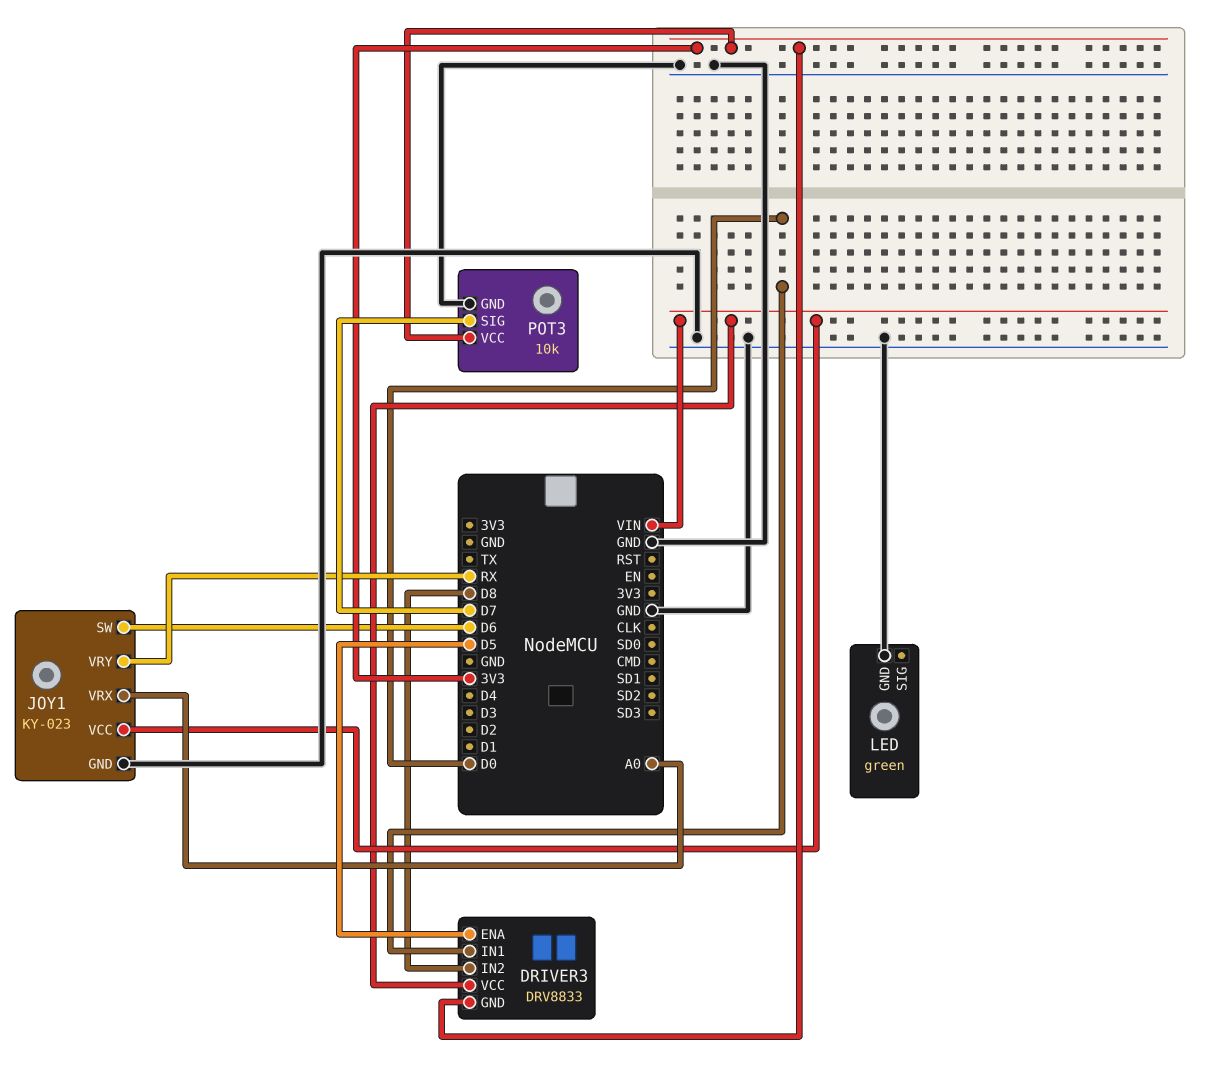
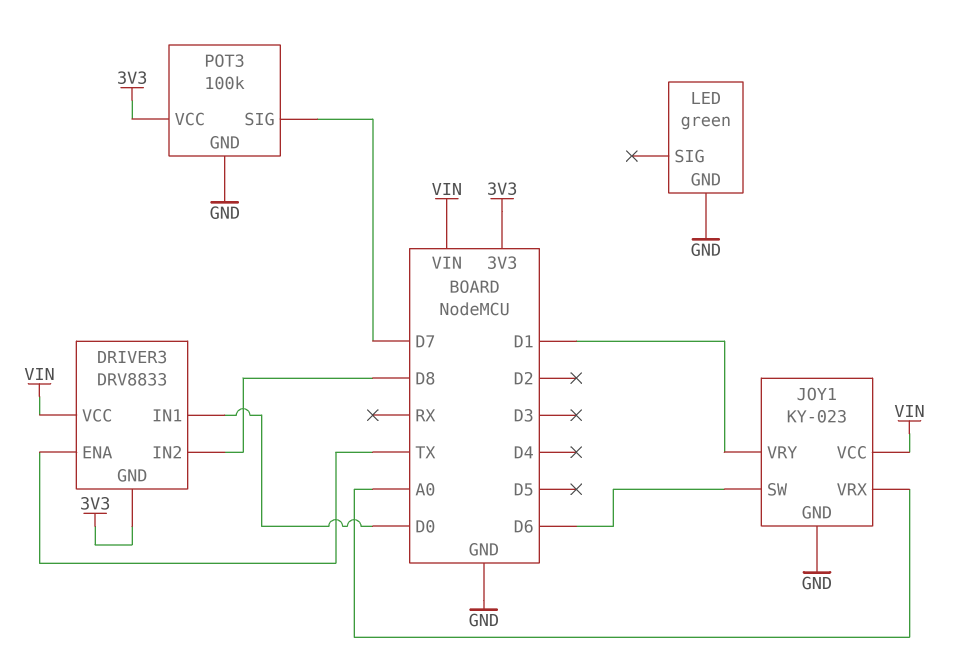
DRIVER3 pin ENA: D5 -> TX
JOY1 pin VRY: RX -> D1
POT3: 10k -> 100k

